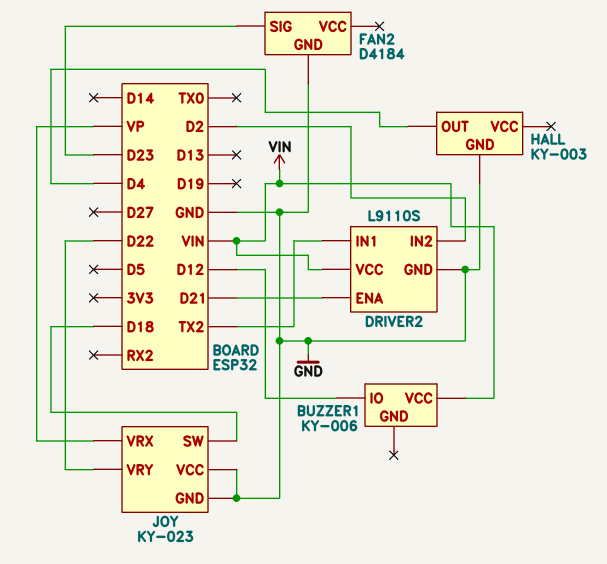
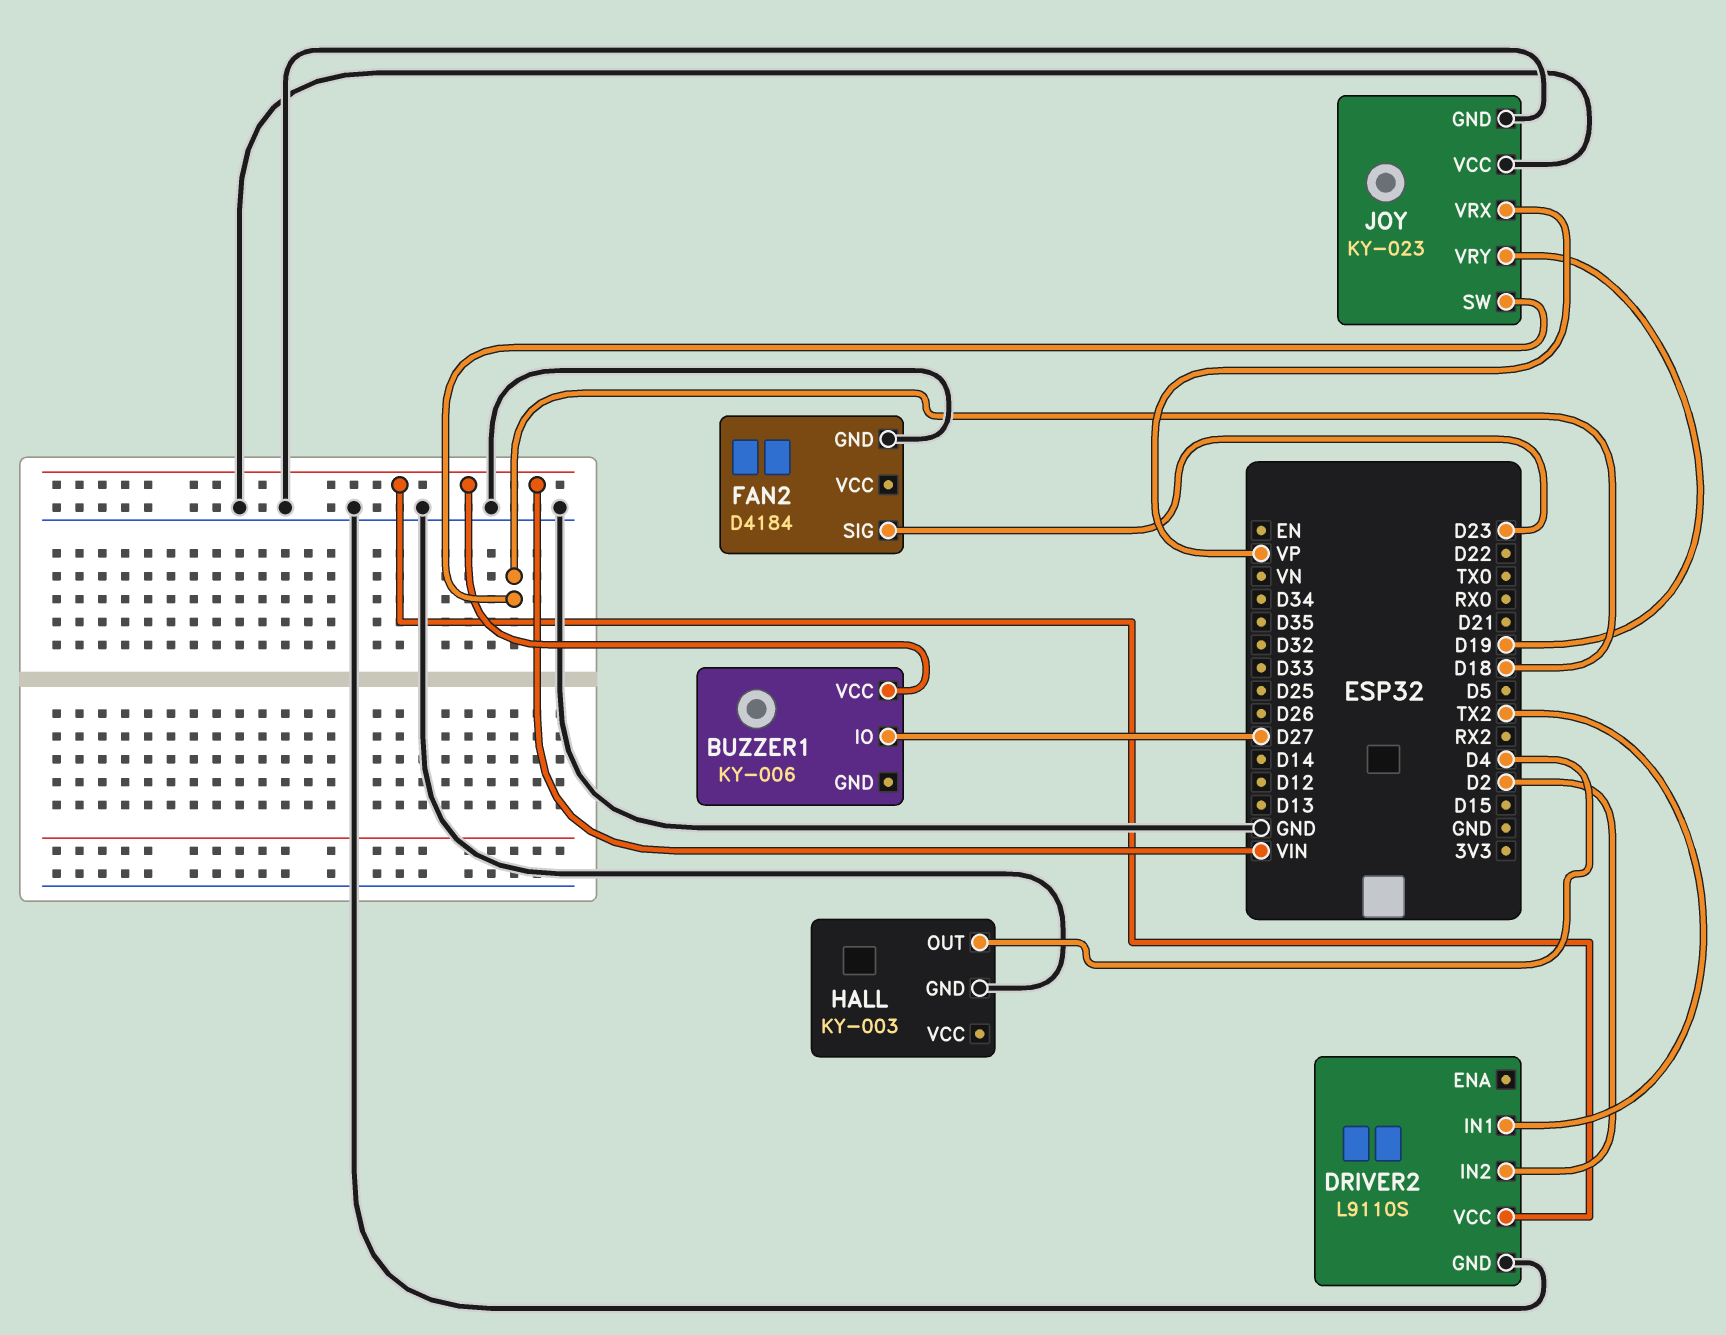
BUZZER1 pin IO: D12 -> D27
DRIVER2 pin ENA: D21 -> none
JOY pin VRY: D22 -> D19

